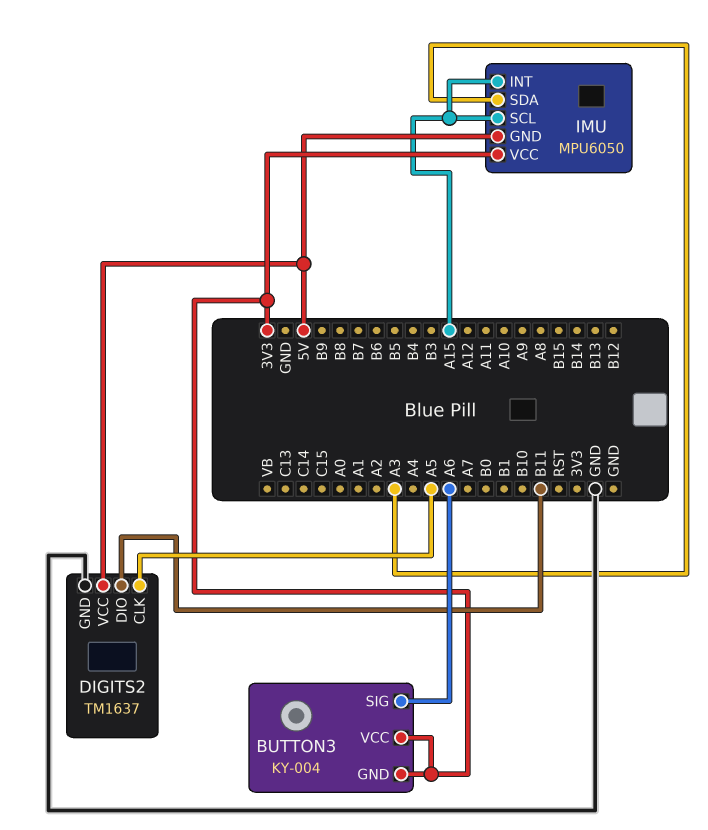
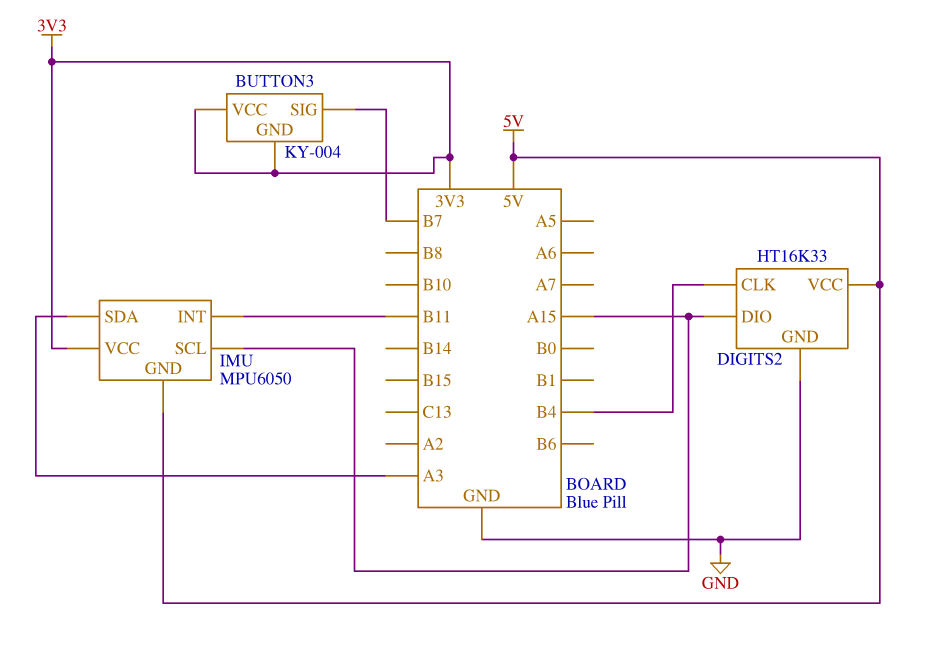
BUTTON3 pin SIG: A6 -> B7
DIGITS2: TM1637 -> HT16K33
DIGITS2 pin CLK: A5 -> B4
DIGITS2 pin DIO: B11 -> A15
IMU pin INT: A15 -> B11

